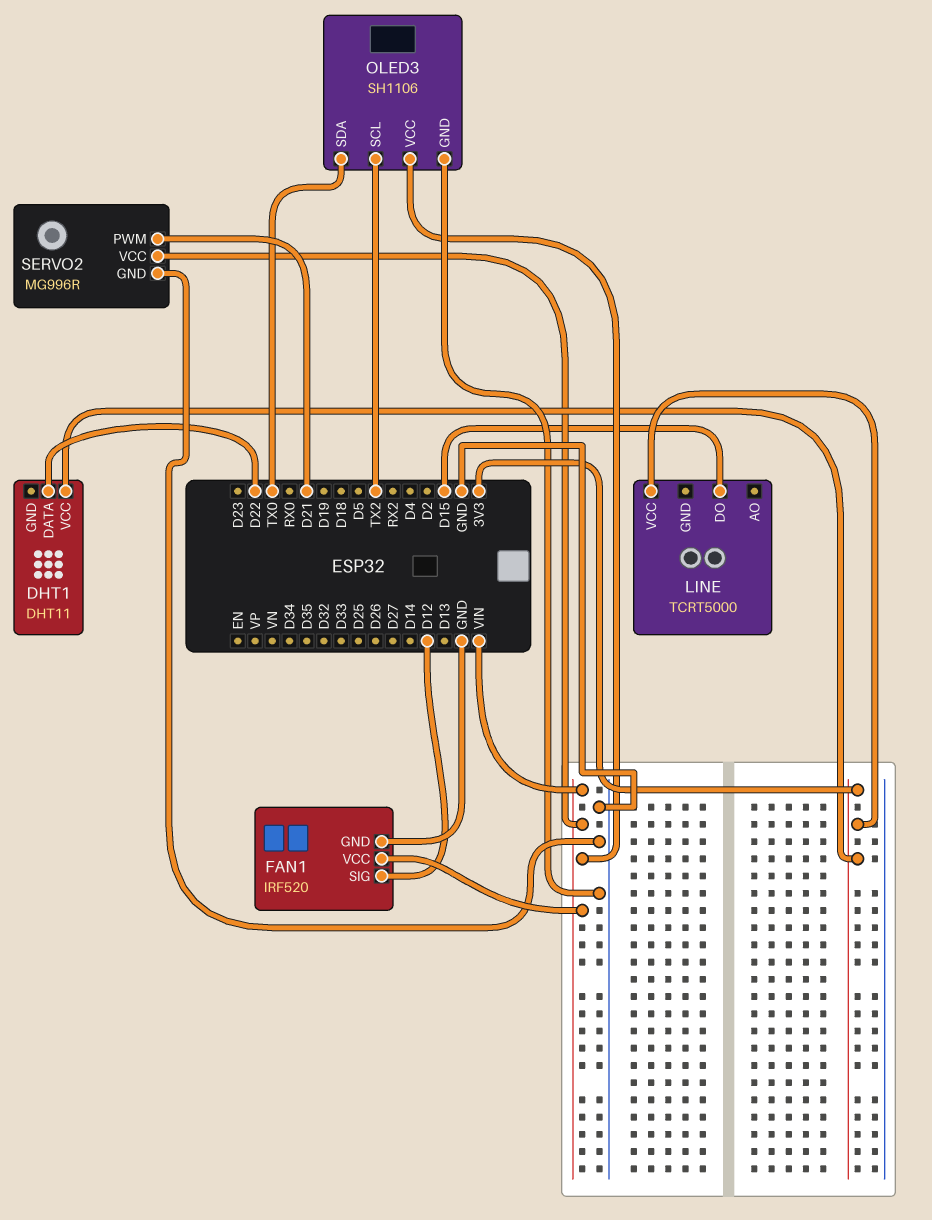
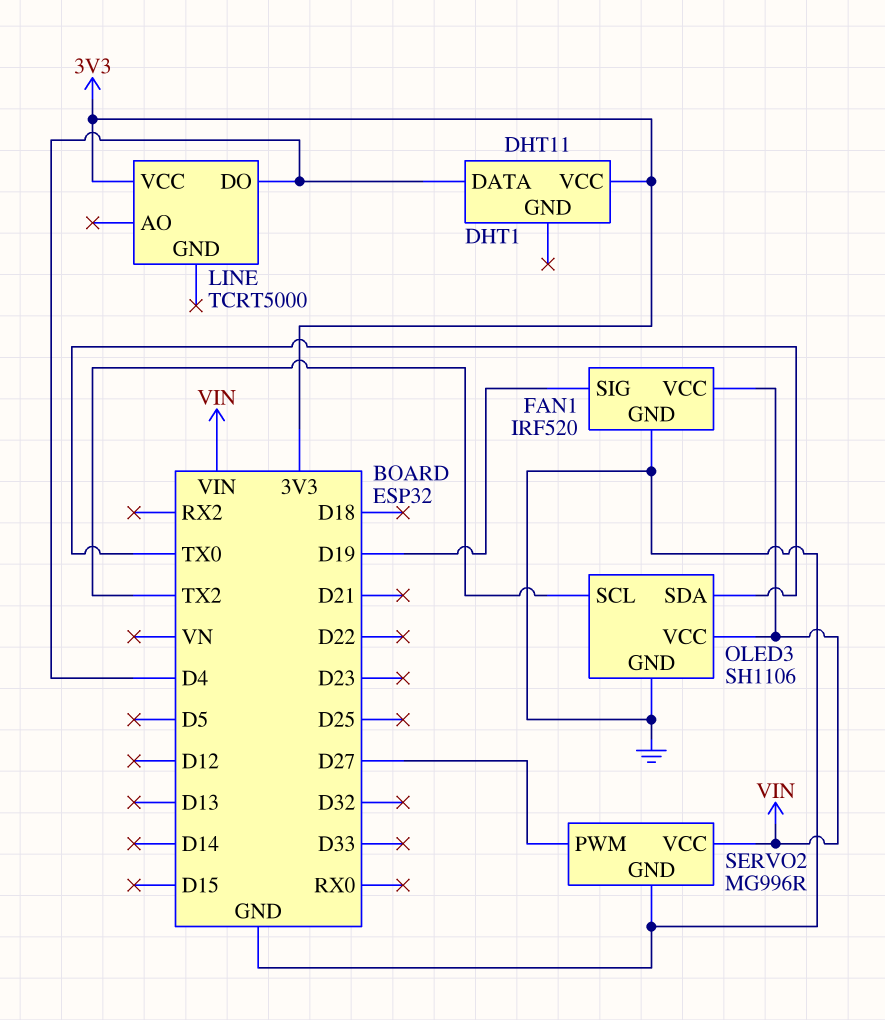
DHT1 pin DATA: D22 -> D4
FAN1 pin SIG: D12 -> D19
LINE pin DO: D15 -> D4
SERVO2 pin PWM: D21 -> D27

